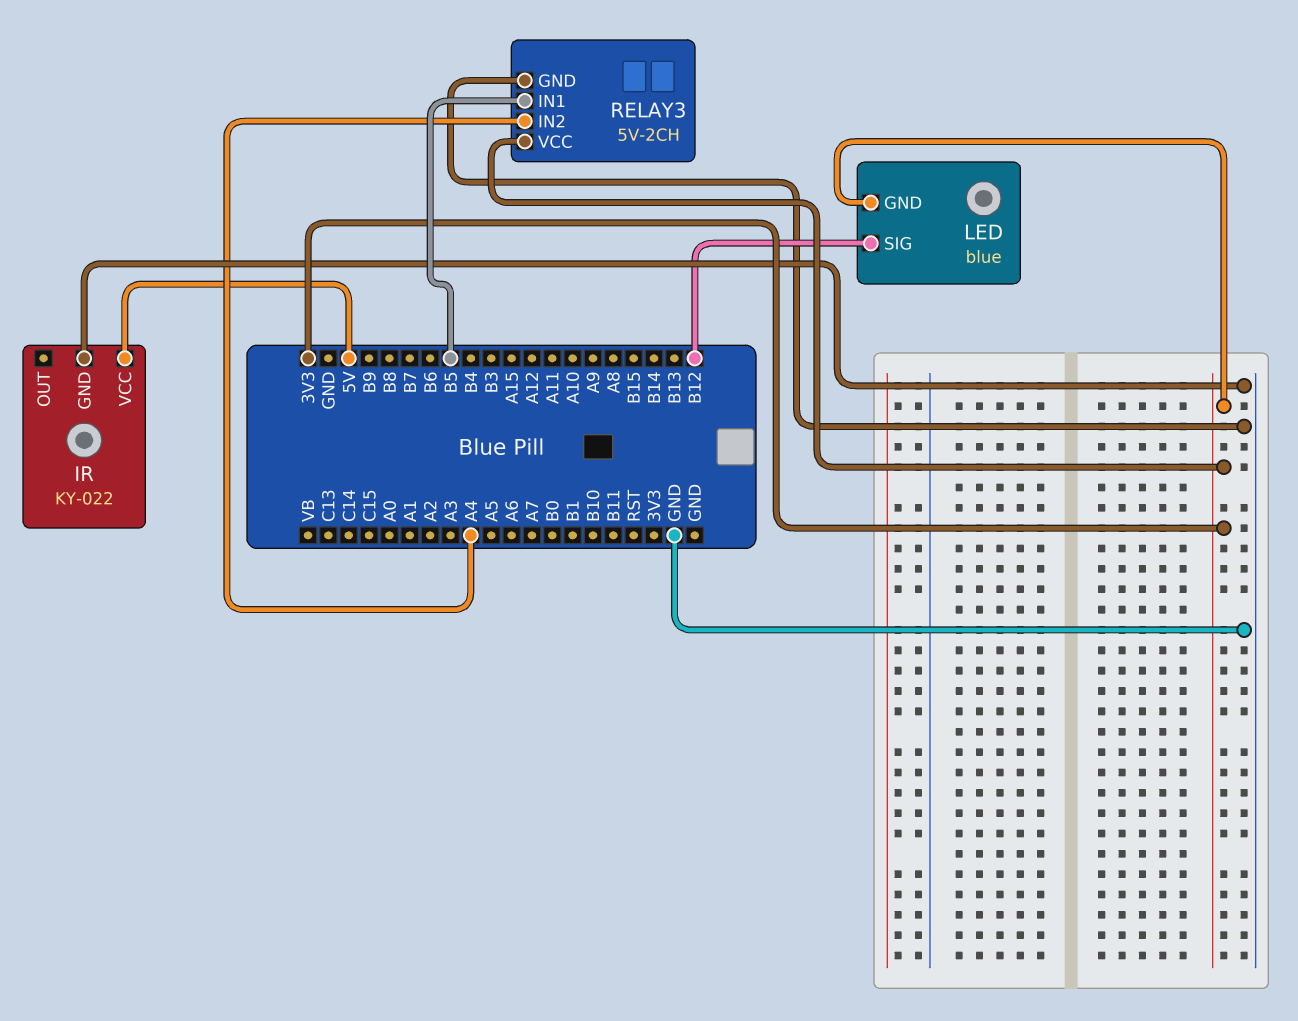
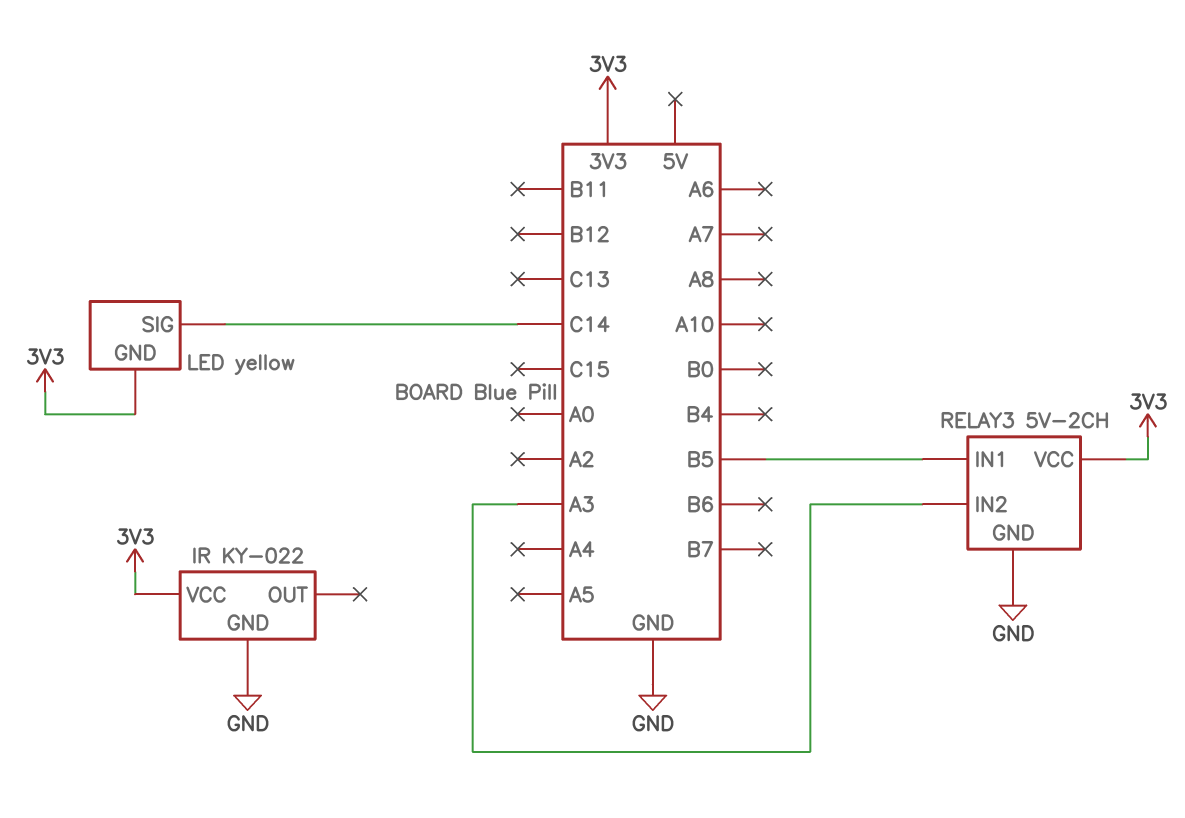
IR pin VCC: 5V -> 3V3
LED: blue -> yellow
LED pin SIG: B12 -> C14
RELAY3 pin IN2: A4 -> A3

